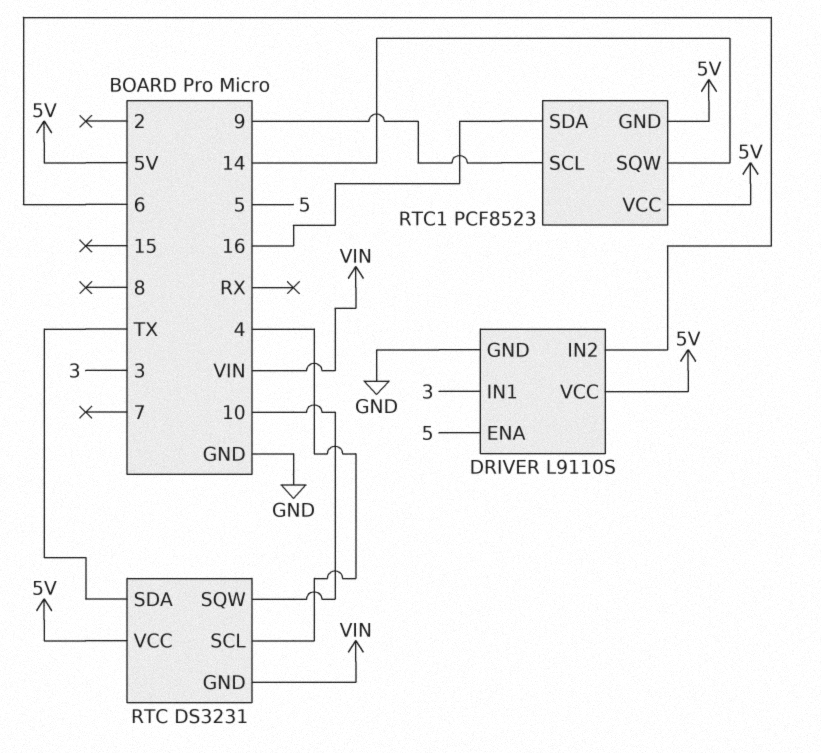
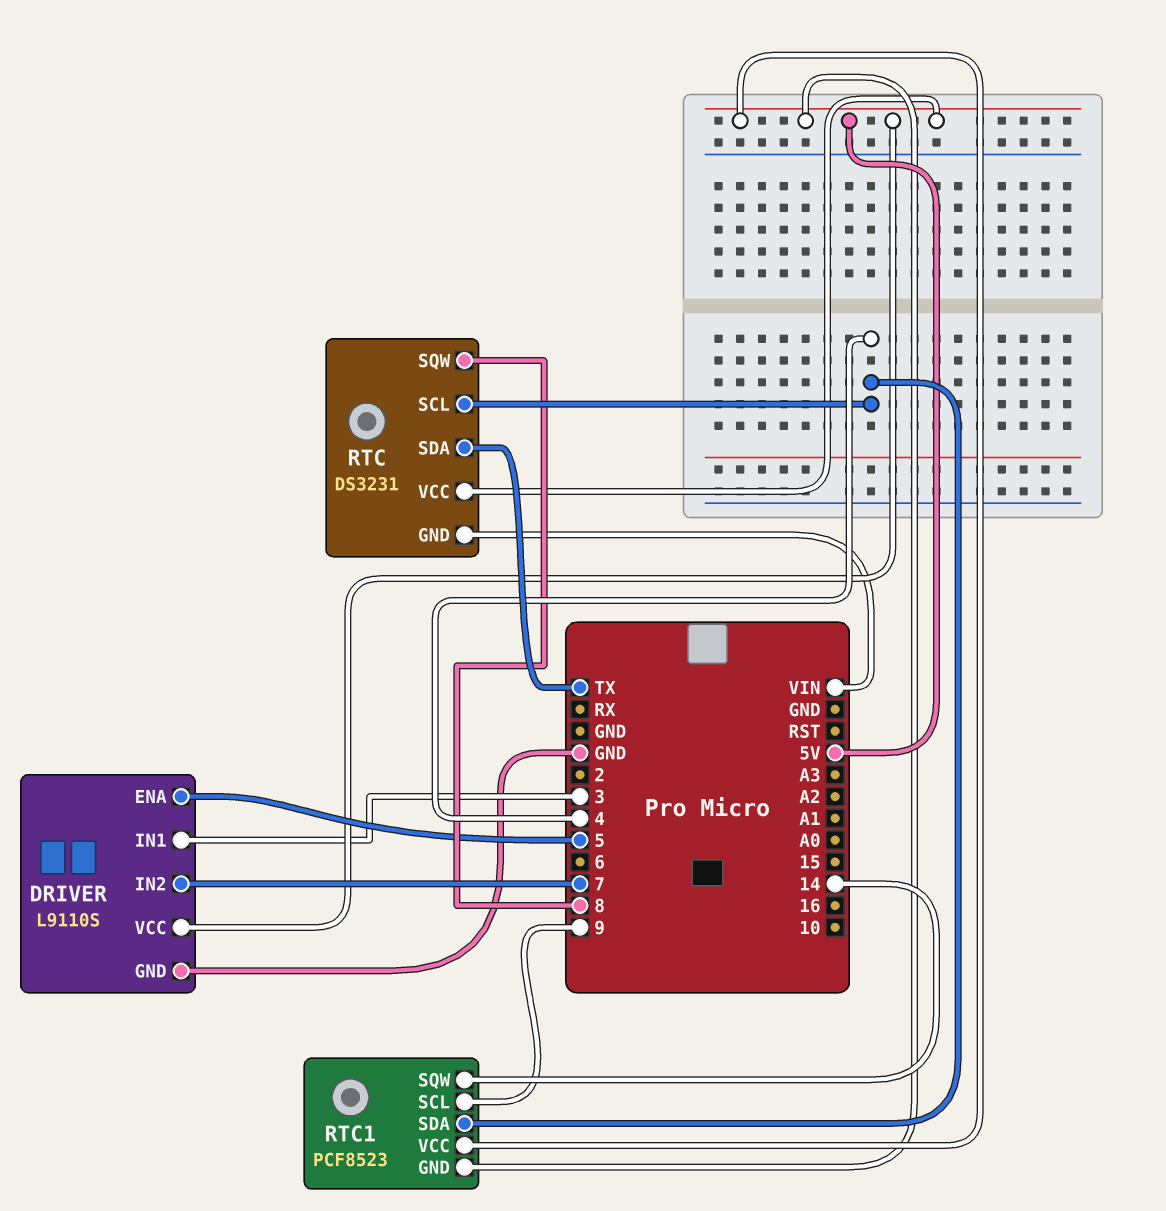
DRIVER pin IN2: 6 -> 7
RTC pin SQW: 10 -> 8
RTC1 pin SDA: 16 -> 4

